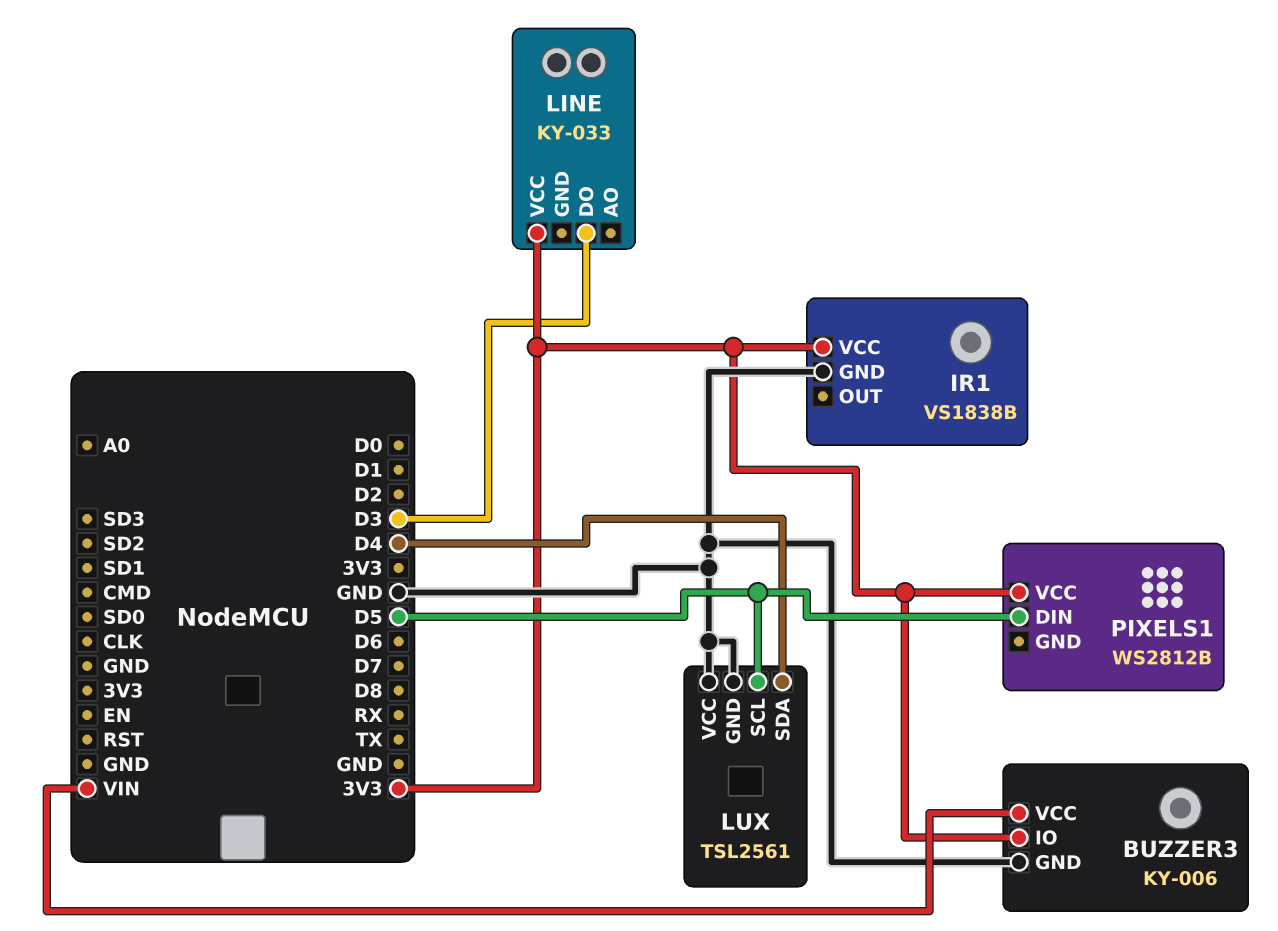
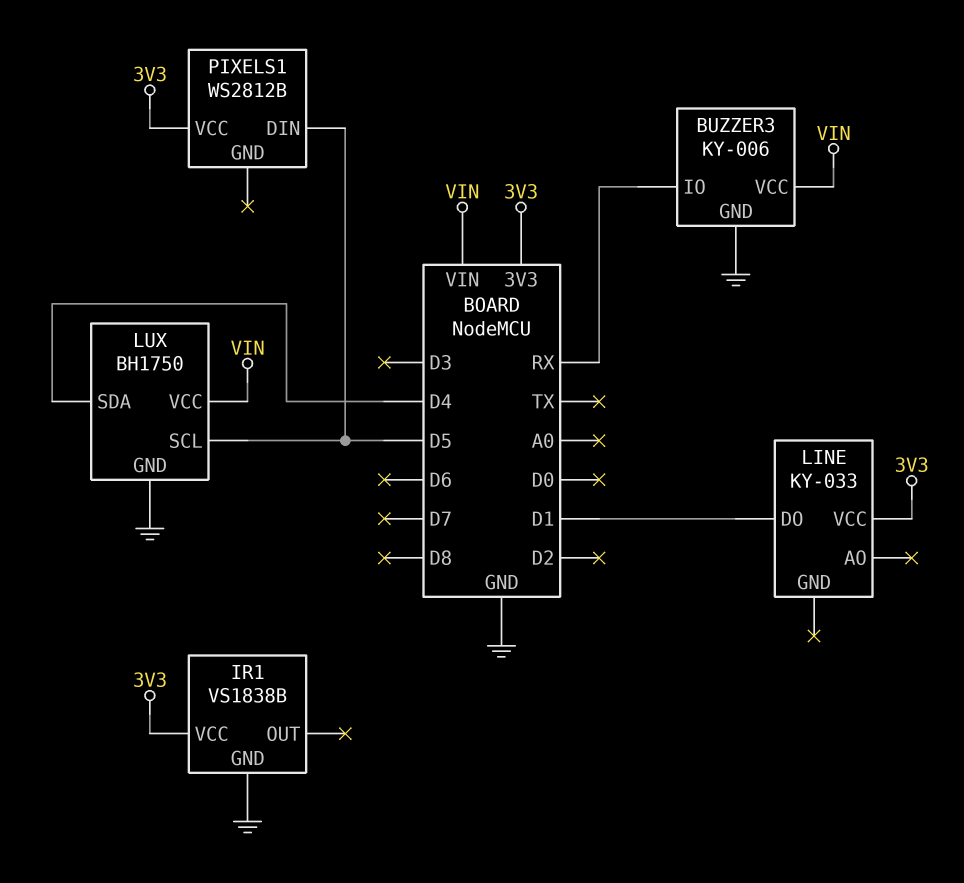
BUZZER3 pin IO: 3V3 -> RX
LINE pin DO: D3 -> D1
LUX: TSL2561 -> BH1750
LUX pin VCC: GND -> VIN

